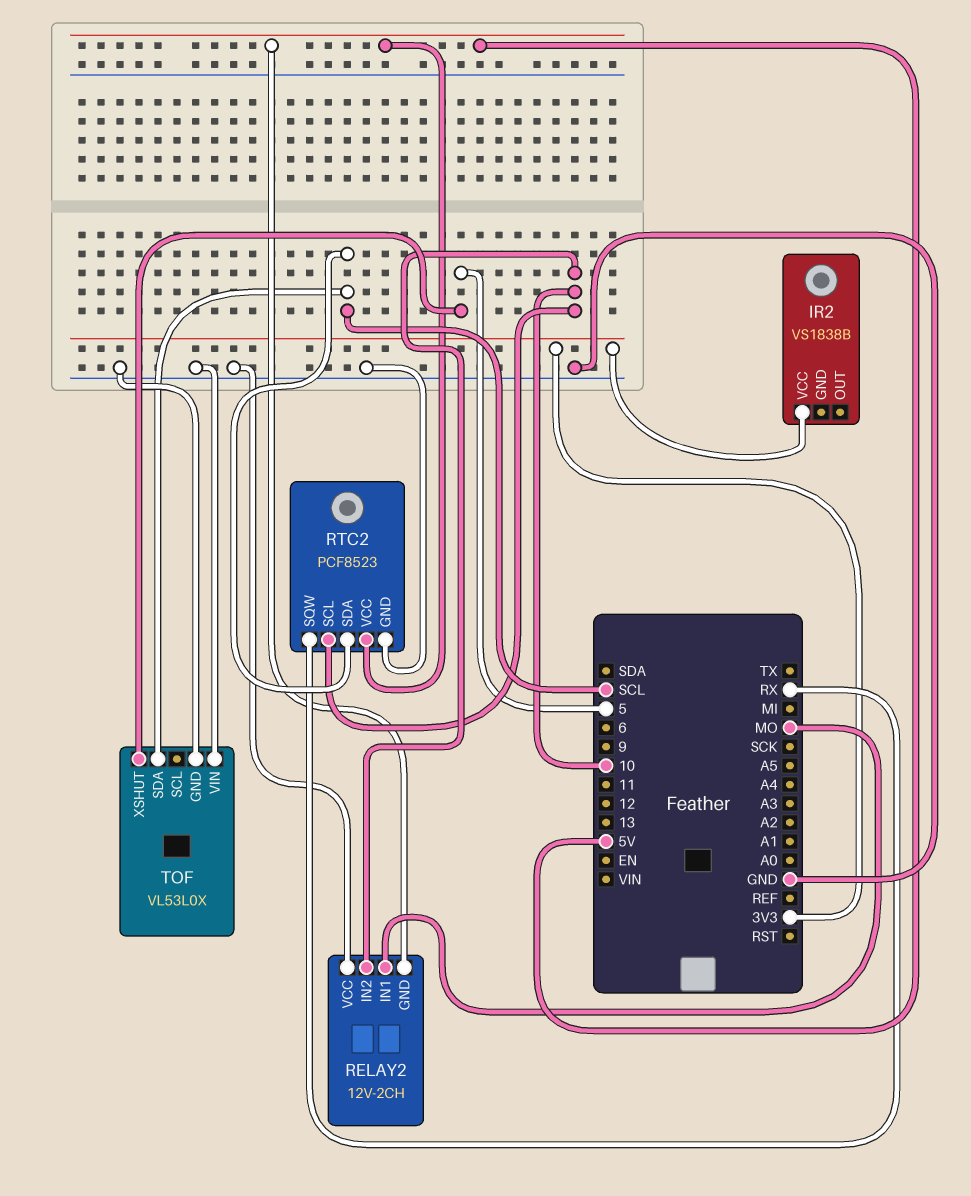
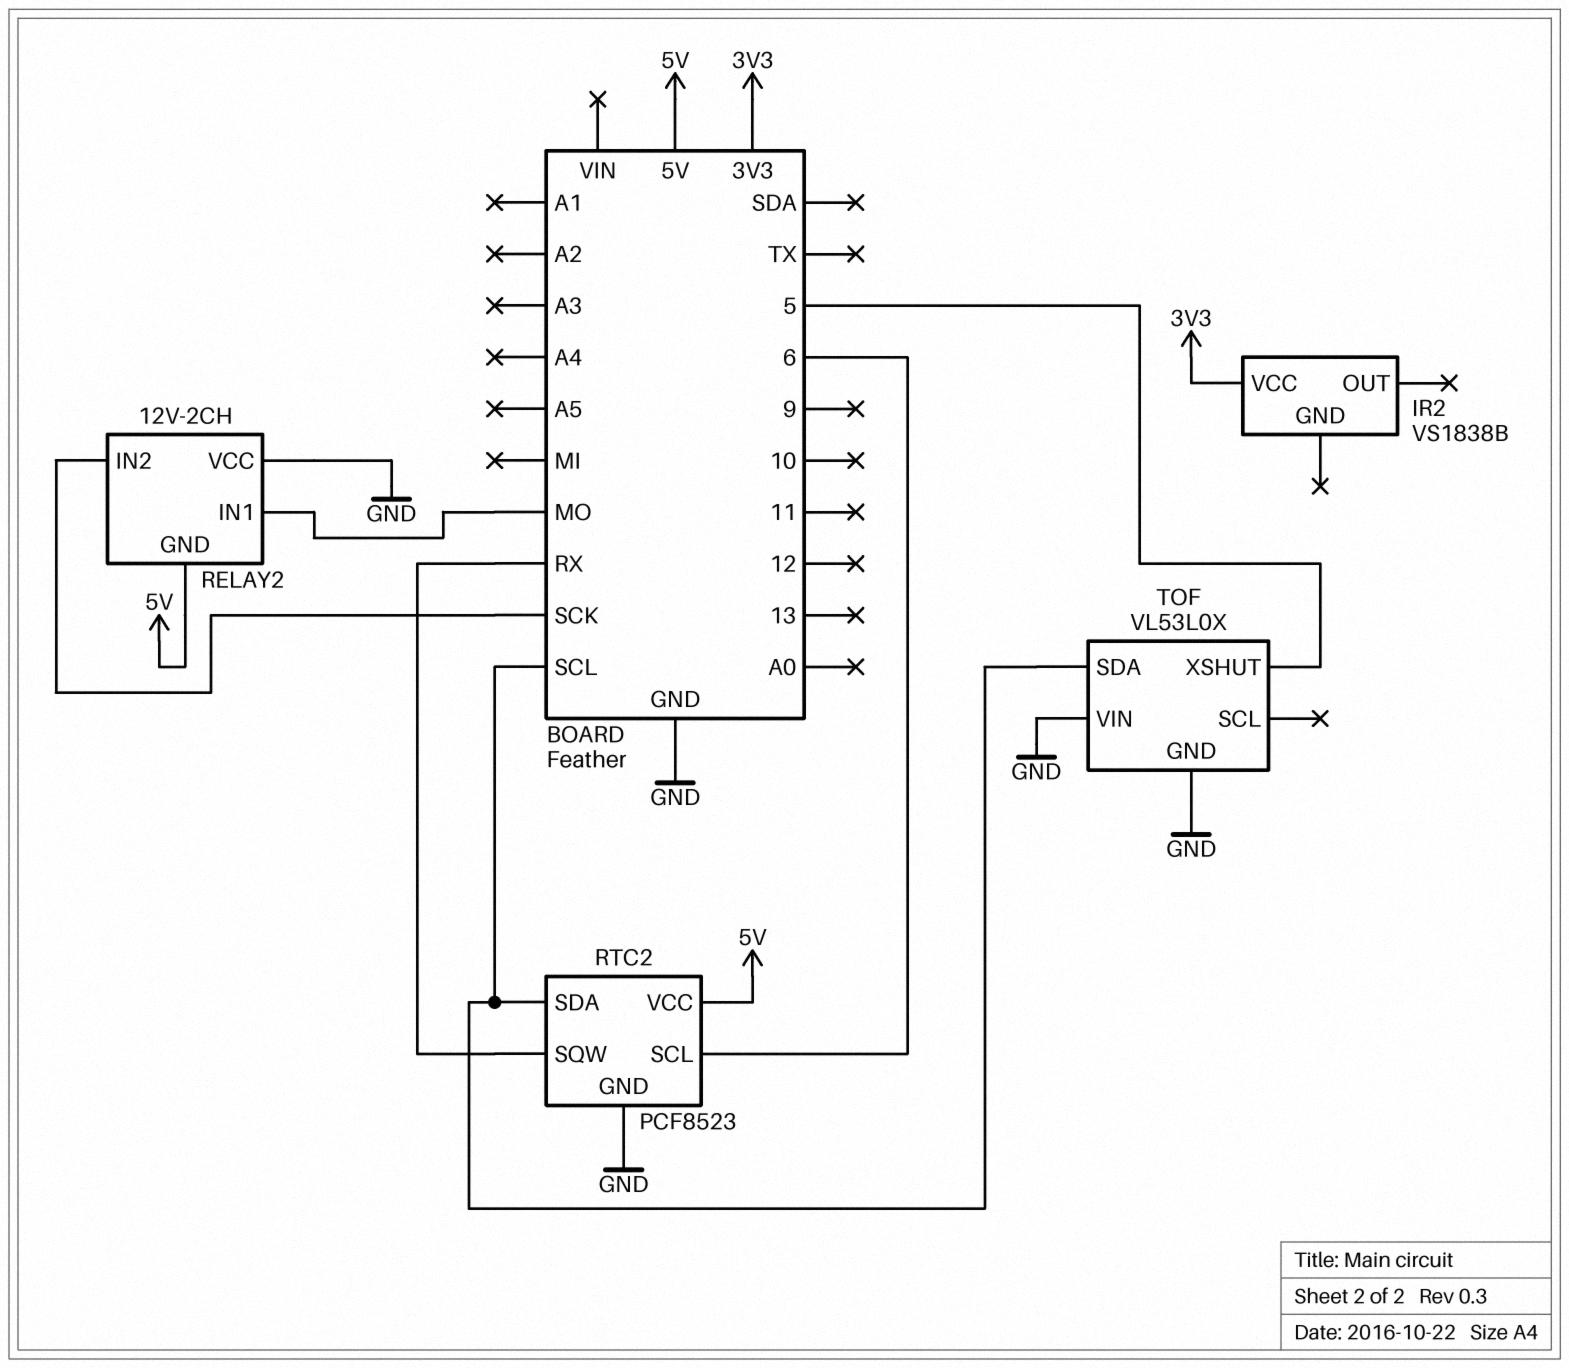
RELAY2 pin IN2: 10 -> SCK
RTC2 pin SCL: 10 -> 6

